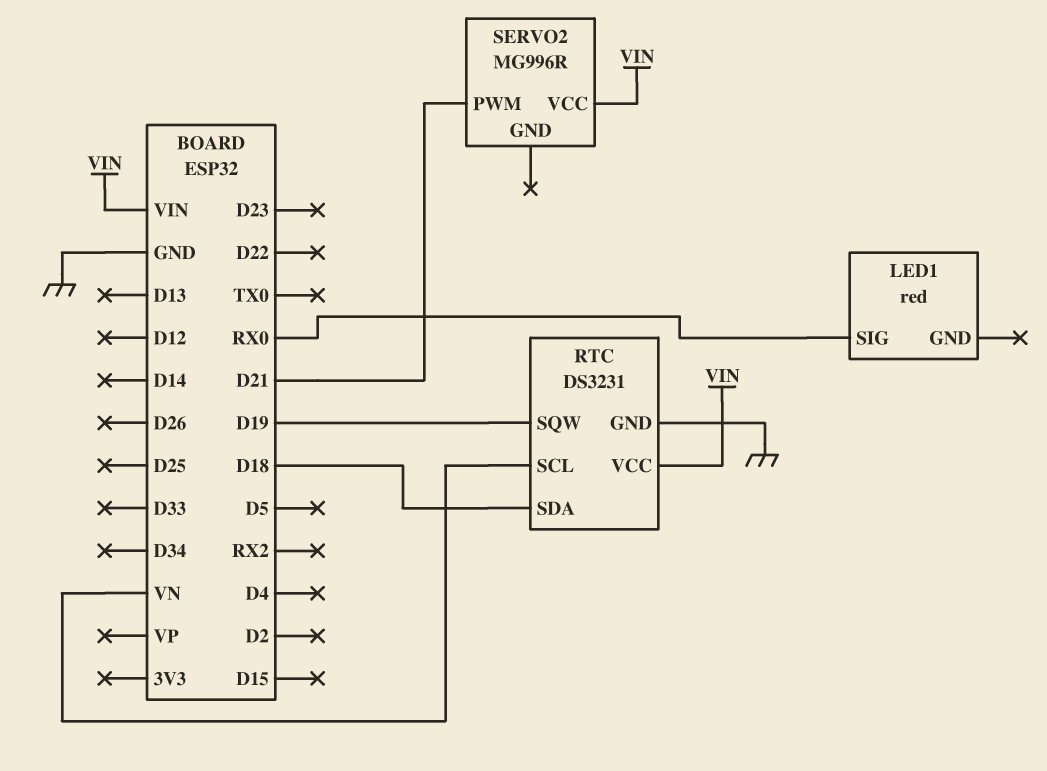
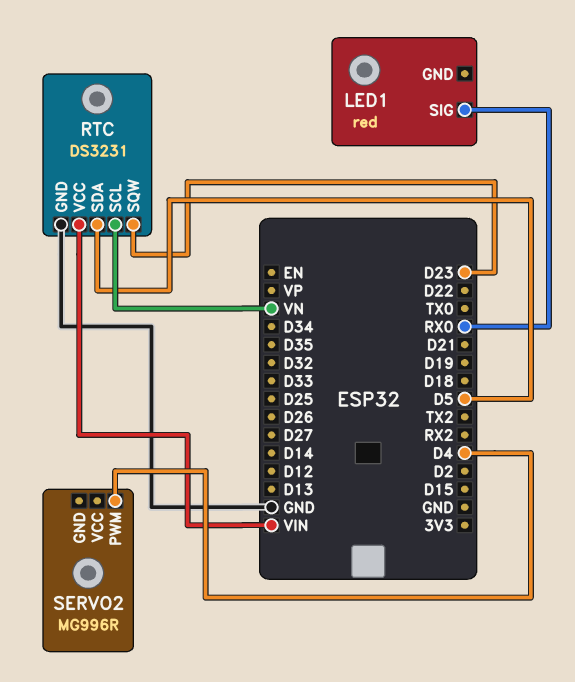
RTC pin SDA: D18 -> D5
RTC pin SQW: D19 -> D23
SERVO2 pin PWM: D21 -> D4
SERVO2 pin VCC: VIN -> none

